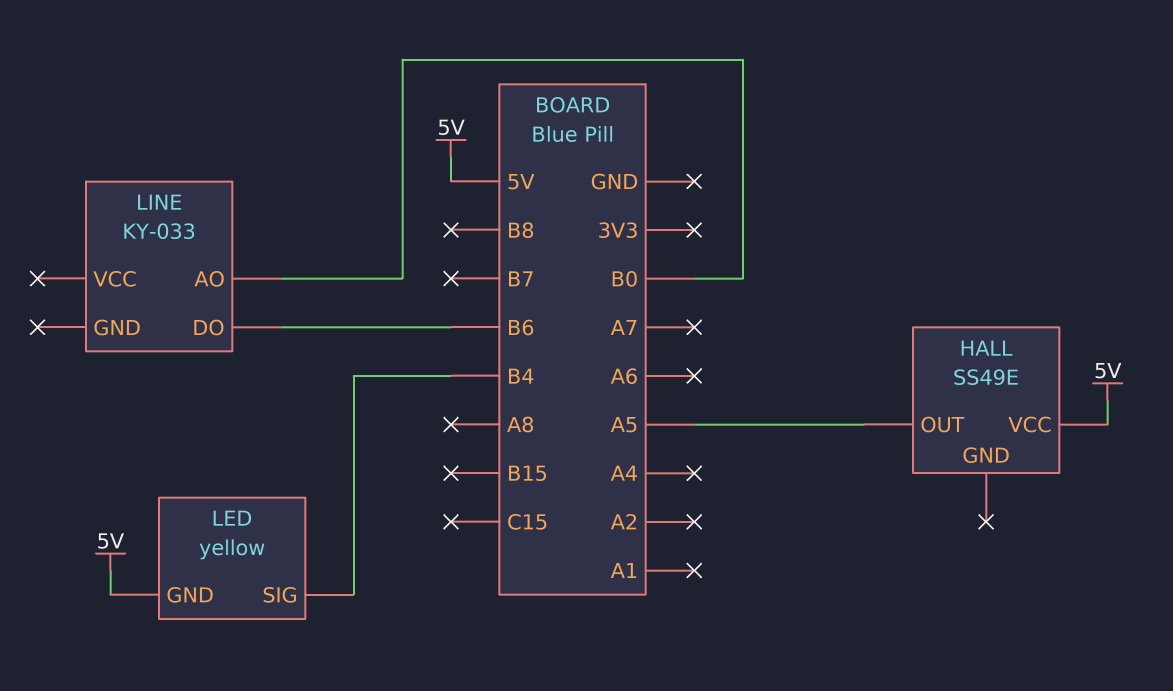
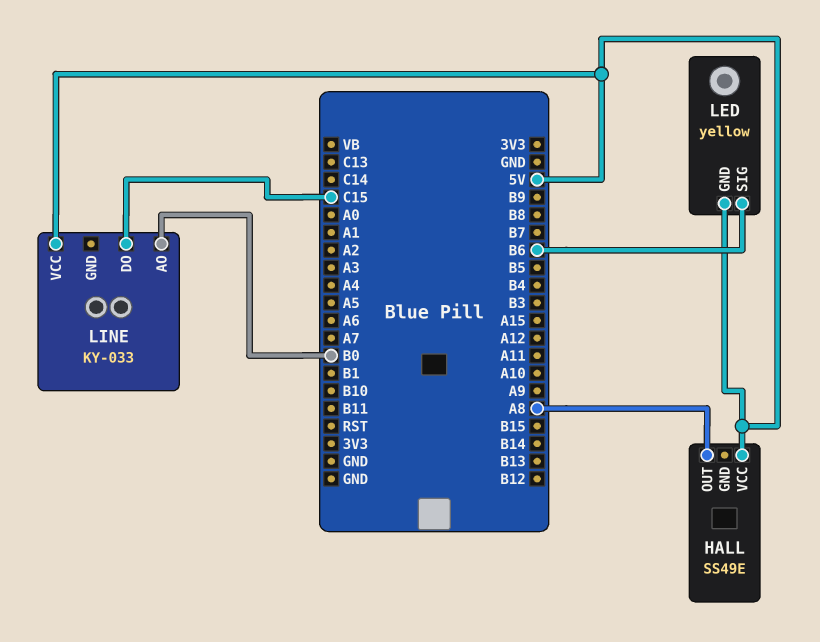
HALL pin OUT: A5 -> A8
LED pin SIG: B4 -> B6
LINE pin DO: B6 -> C15
LINE pin VCC: none -> 5V

